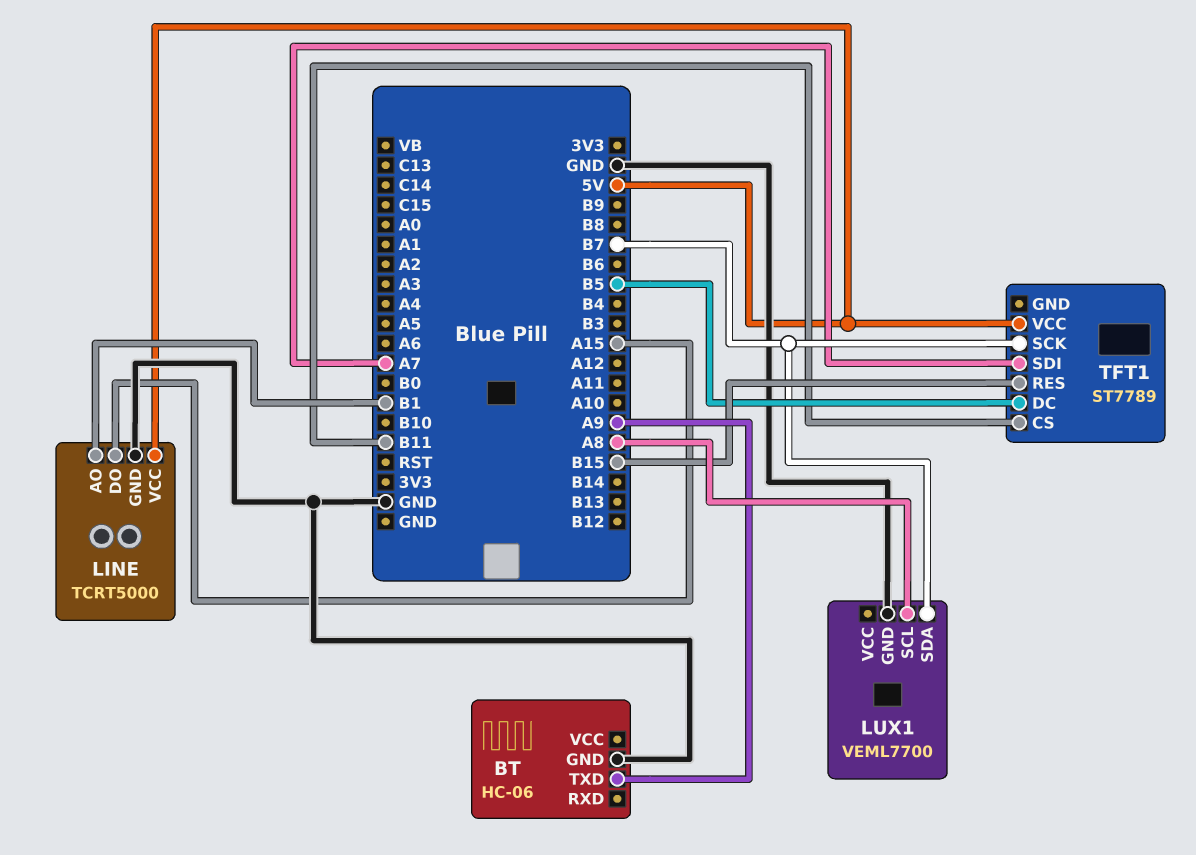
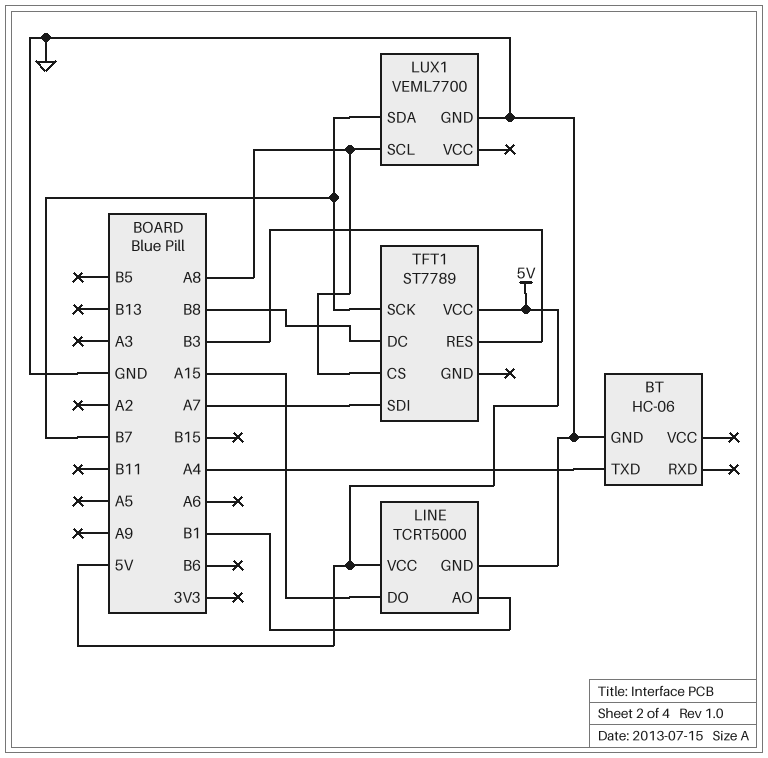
BT pin TXD: A9 -> A4
TFT1 pin CS: B11 -> A8
TFT1 pin DC: B5 -> B8
TFT1 pin RES: B15 -> B3

